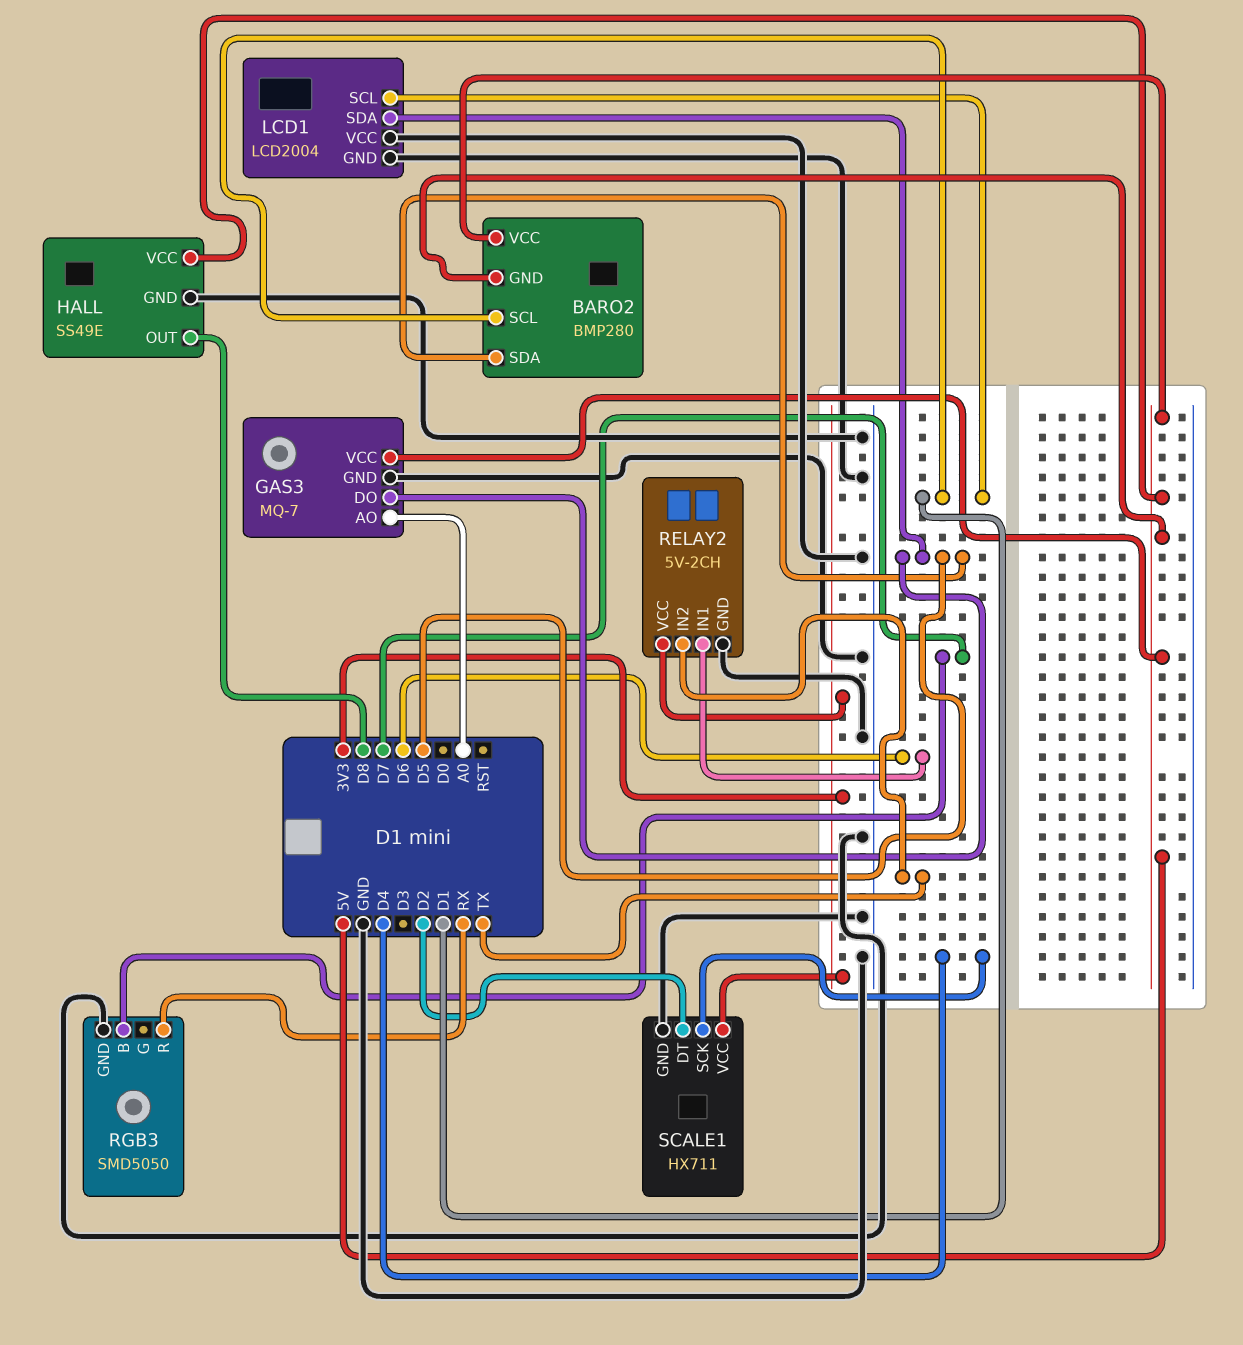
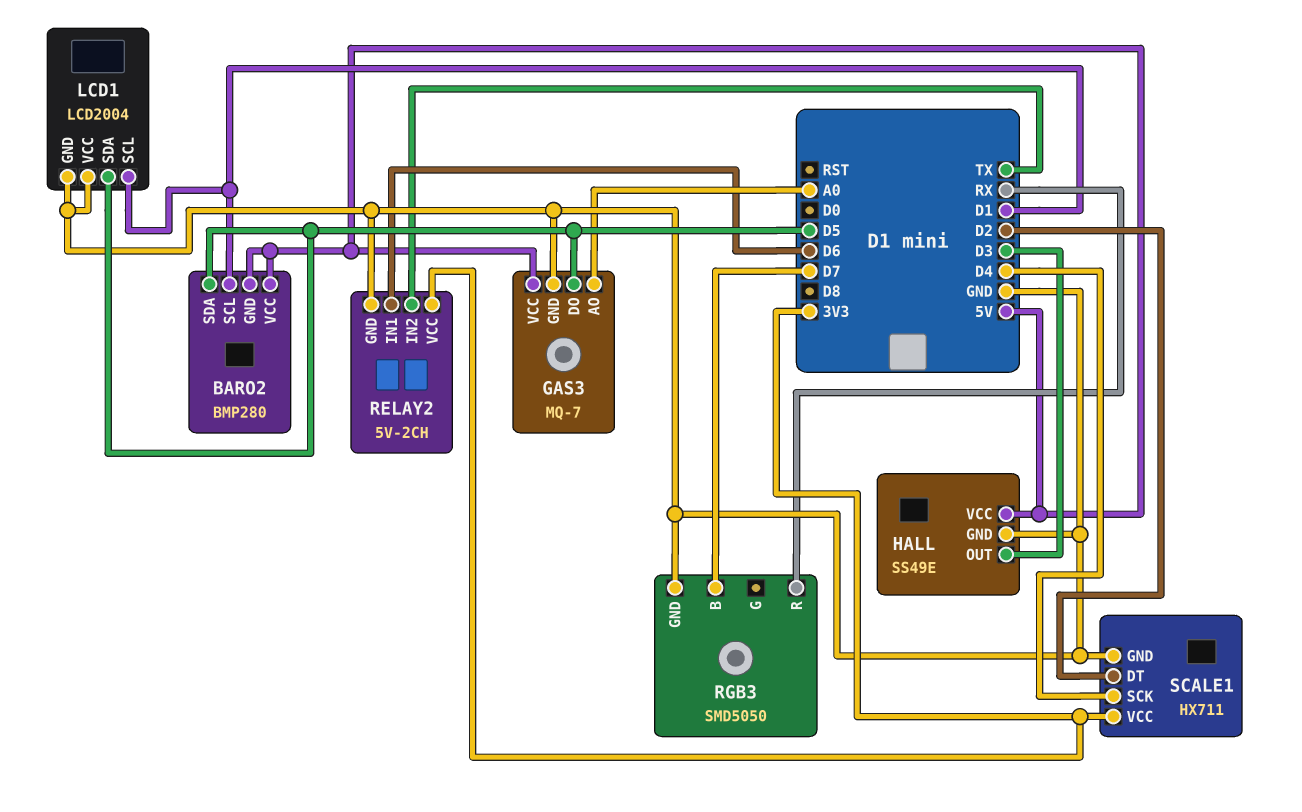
HALL pin OUT: D8 -> D3

